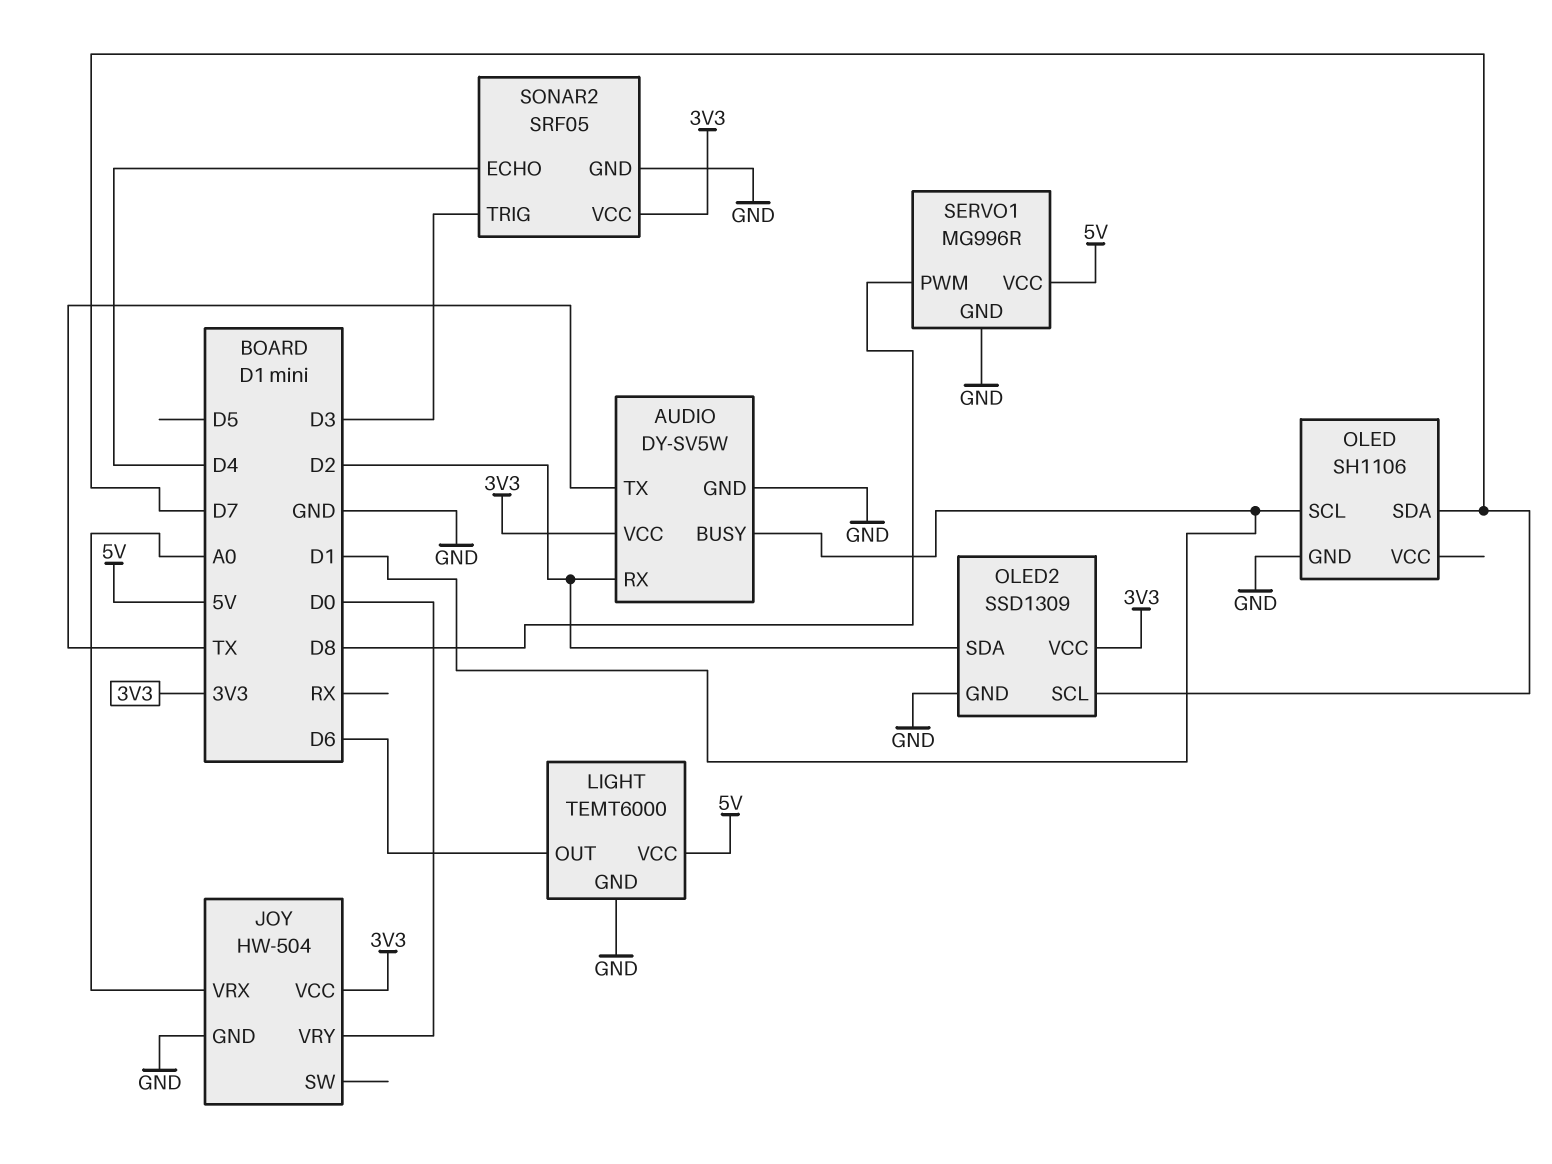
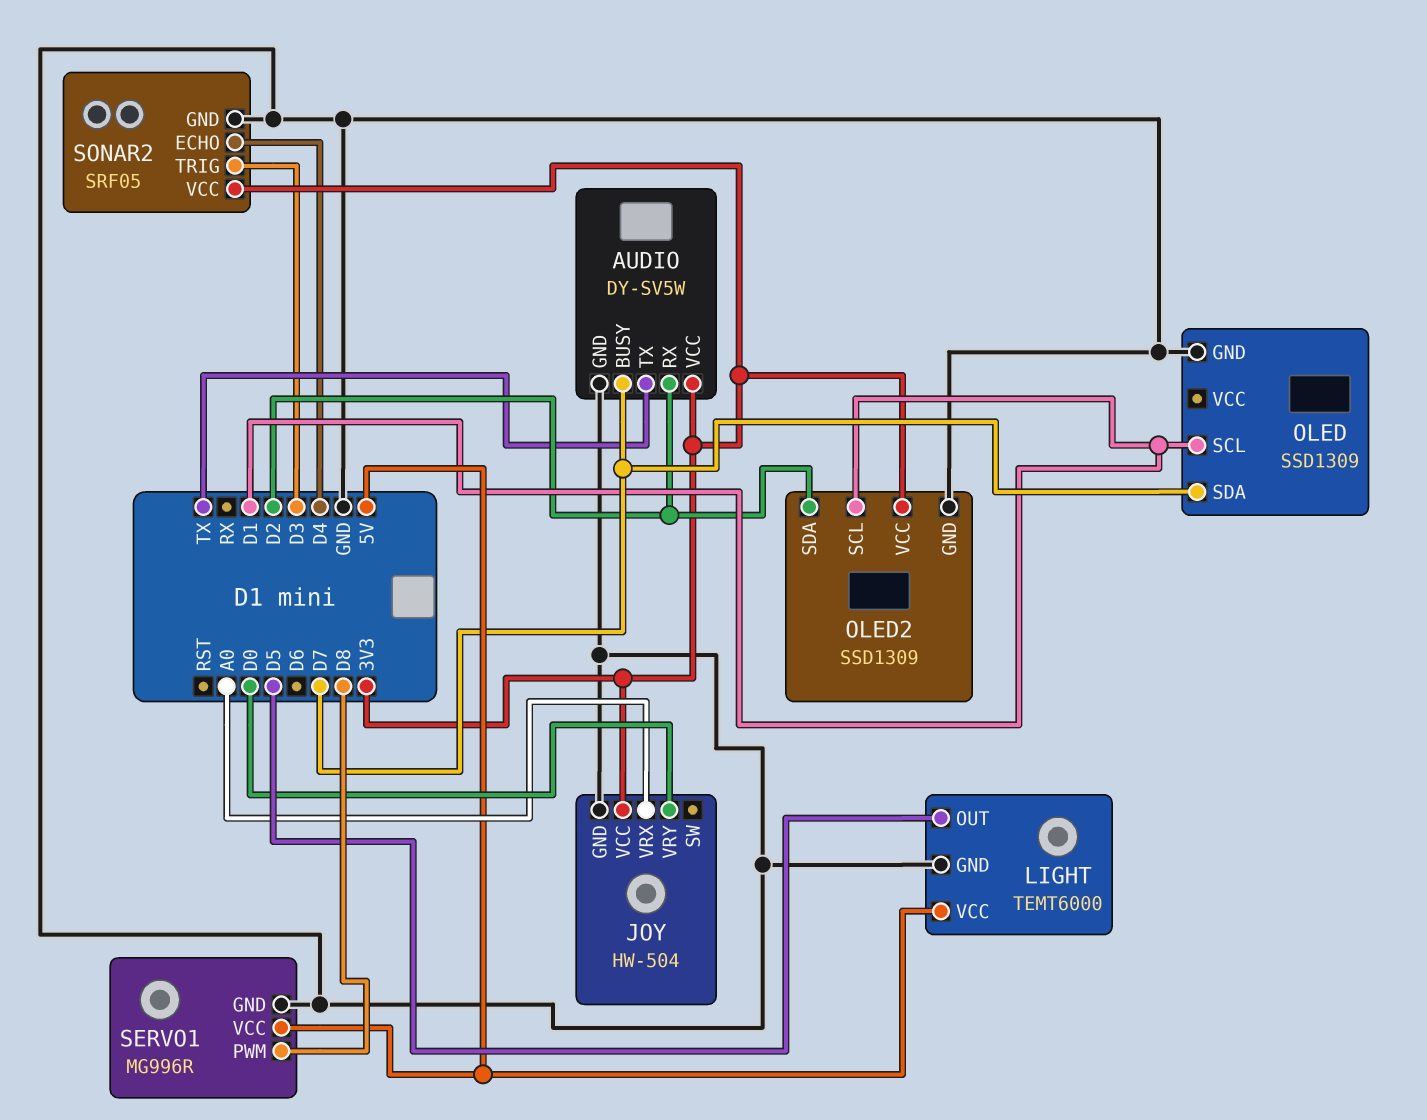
AUDIO pin BUSY: D1 -> D7
LIGHT pin OUT: D6 -> D5
OLED: SH1106 -> SSD1309
OLED2 pin SCL: D7 -> D1

